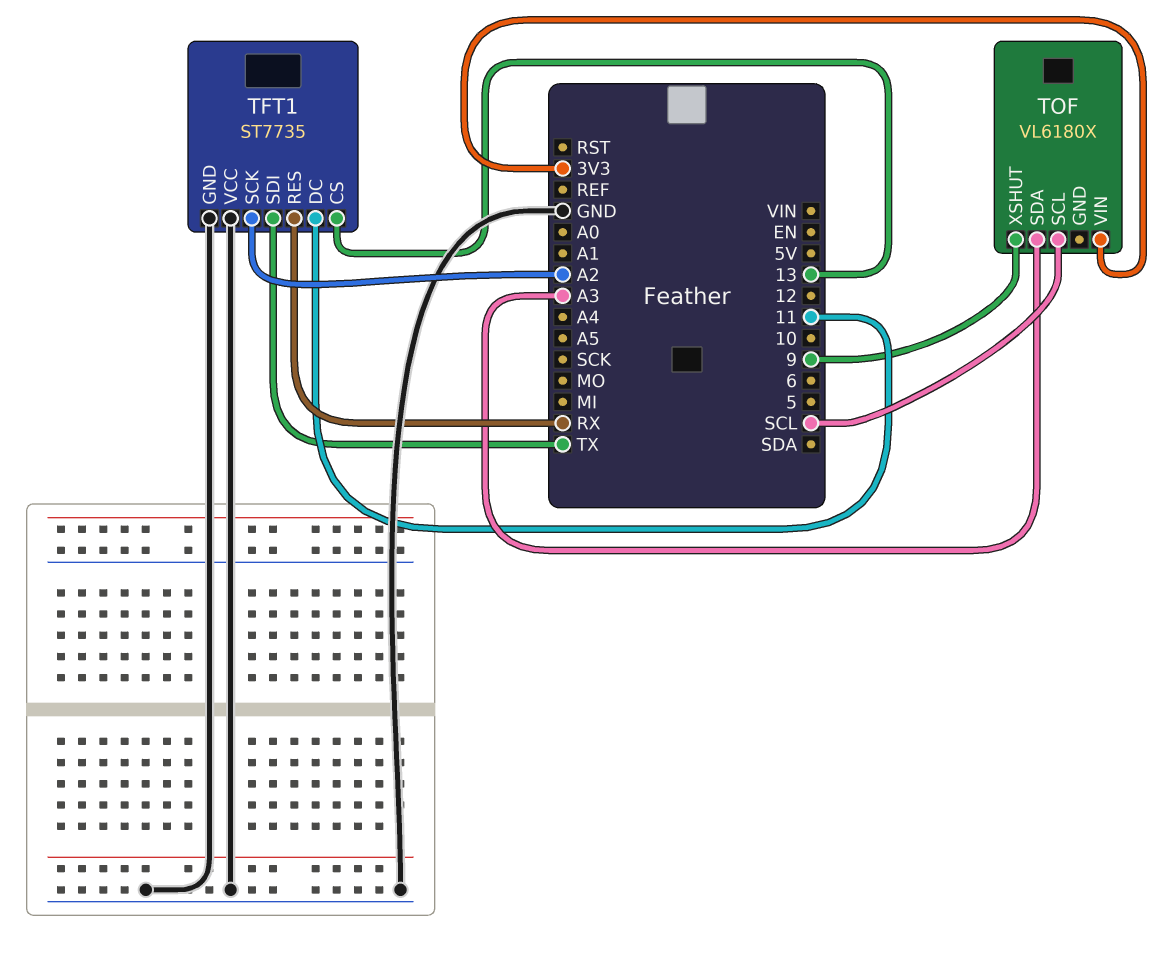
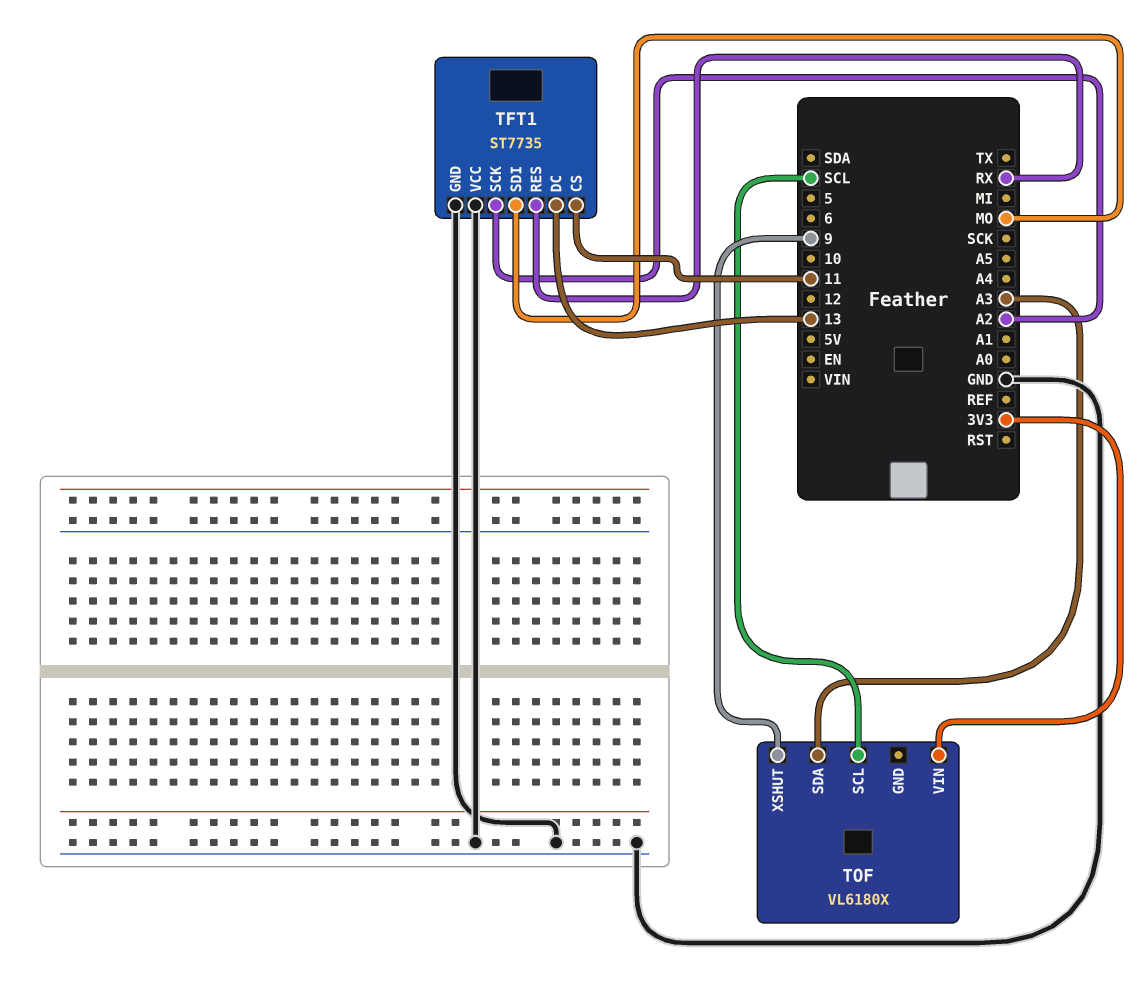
TFT1 pin CS: 13 -> 11
TFT1 pin DC: 11 -> 13
TFT1 pin SDI: TX -> MO

